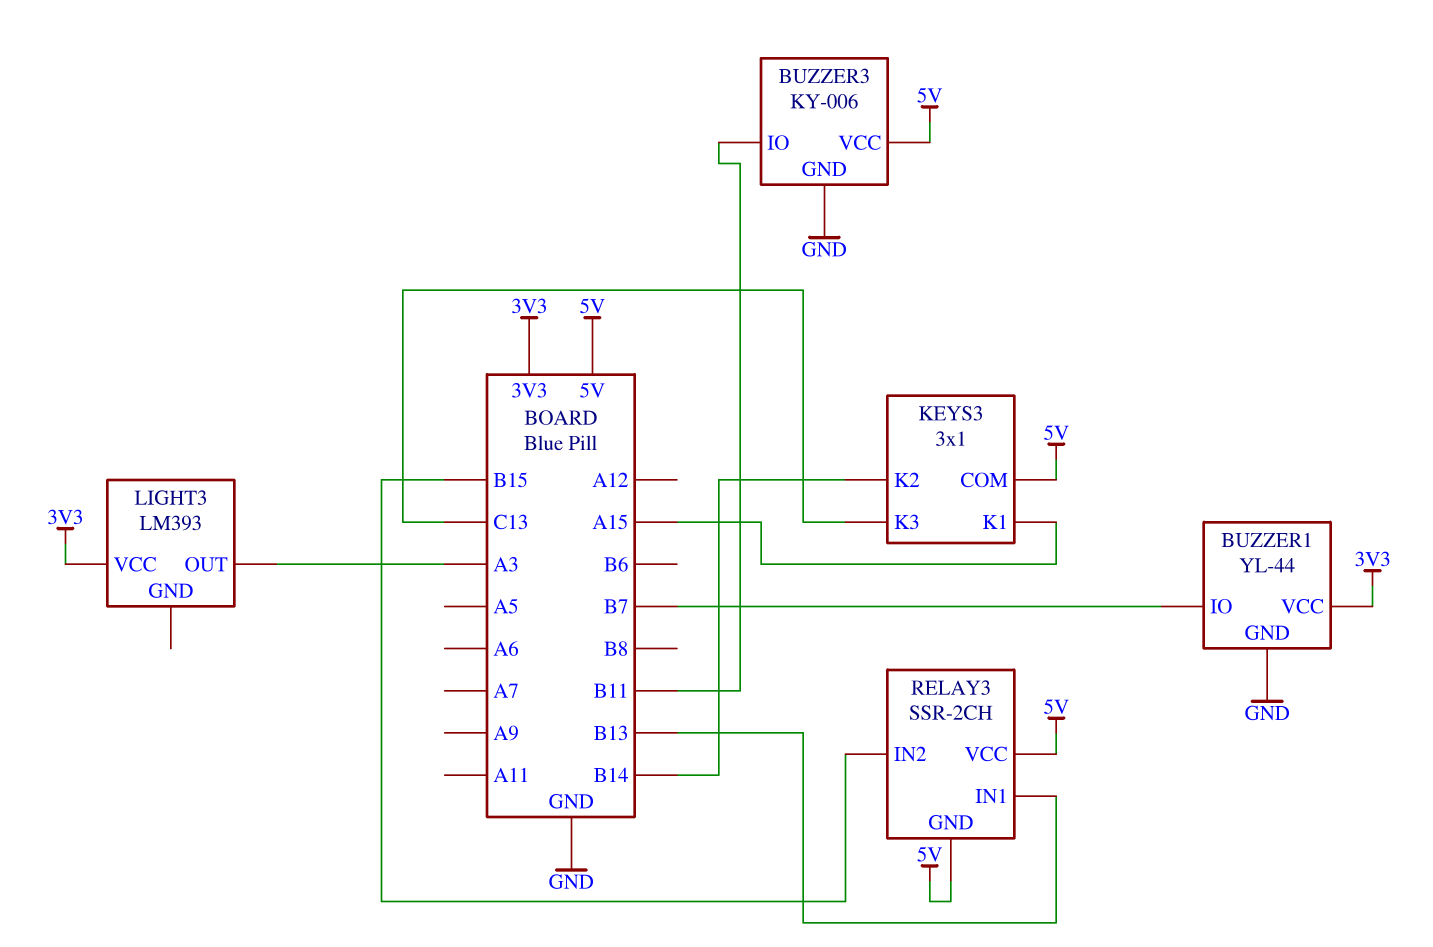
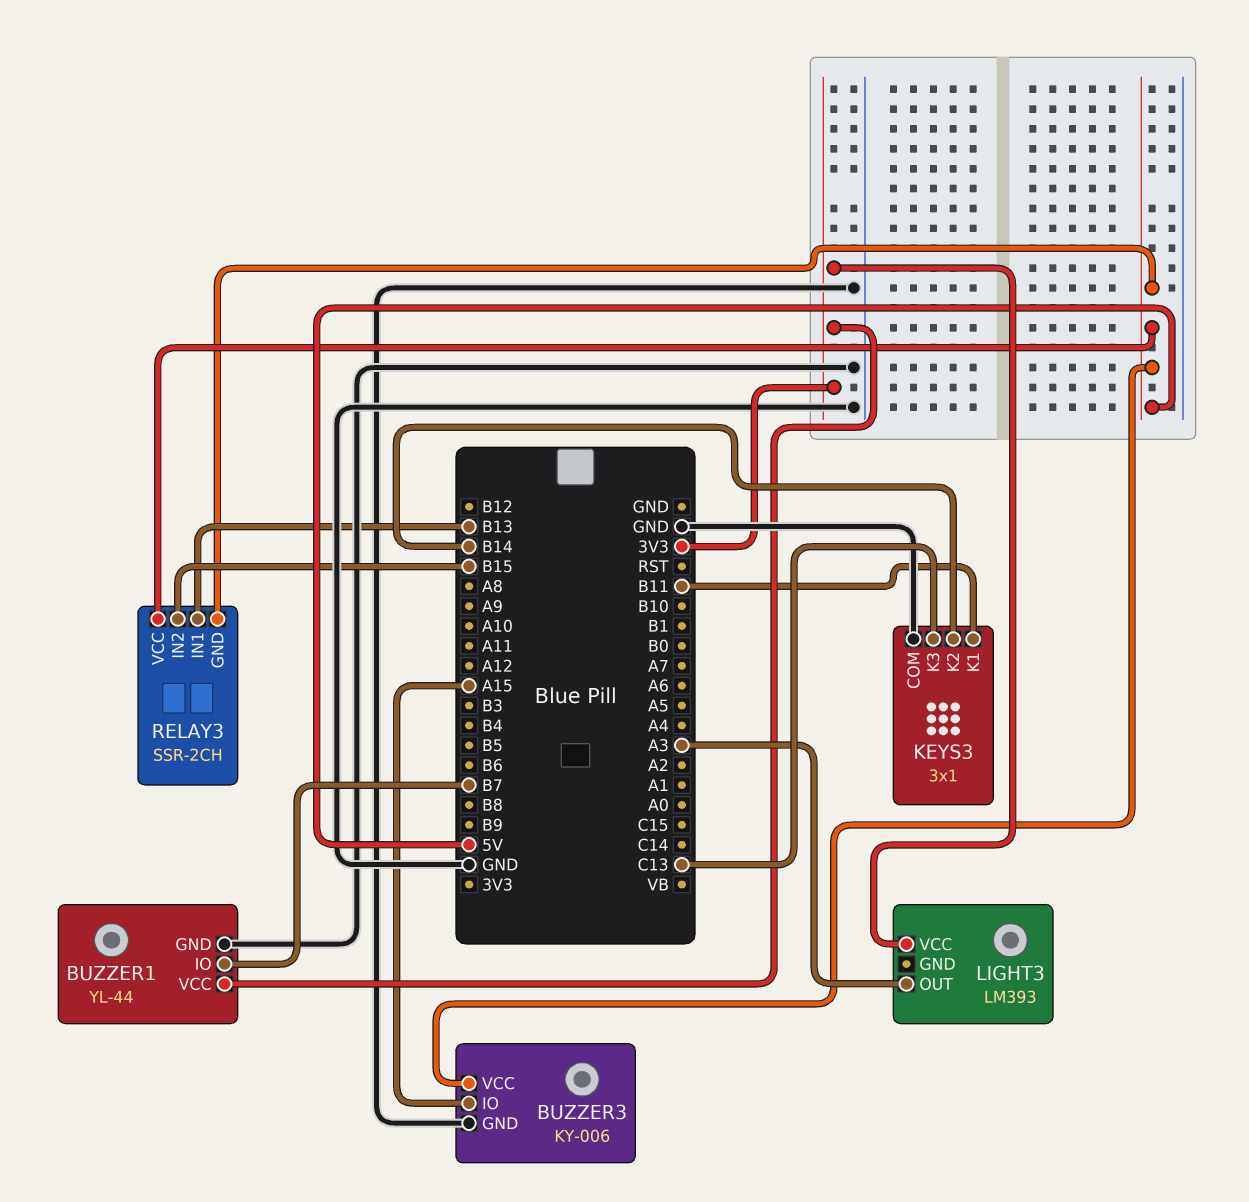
BUZZER3 pin IO: B11 -> A15
KEYS3 pin COM: 5V -> GND
KEYS3 pin K1: A15 -> B11

